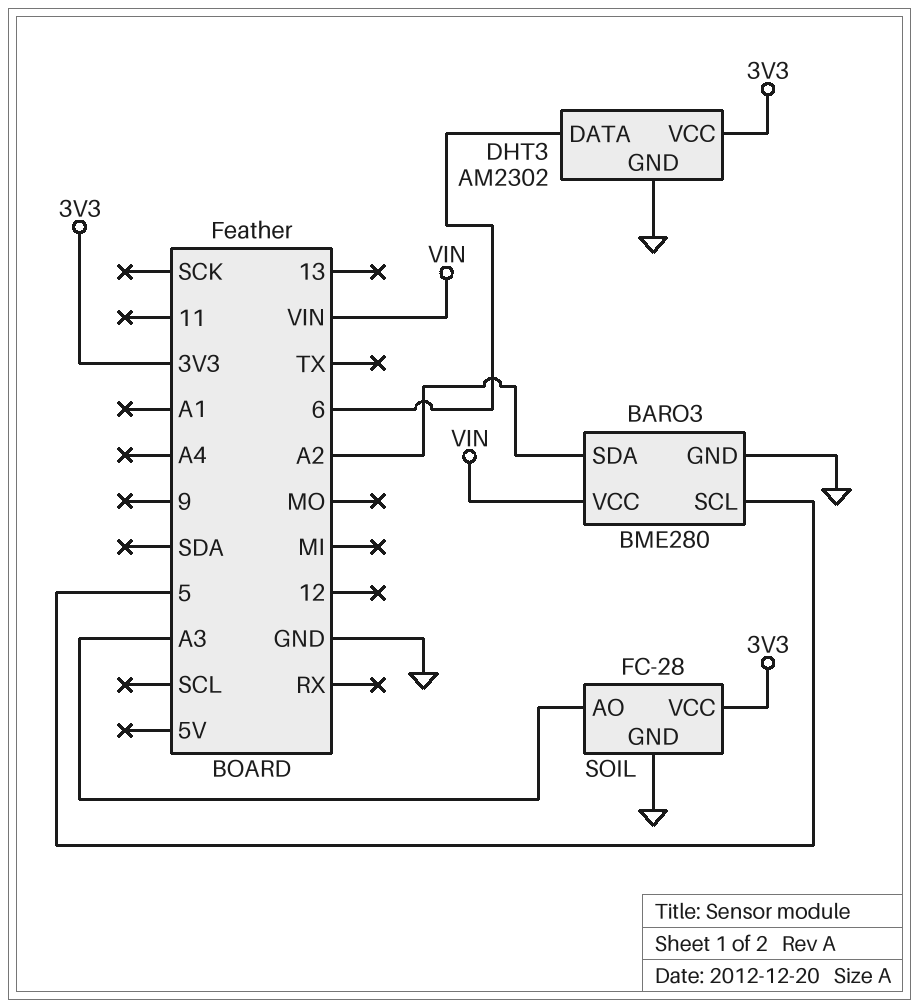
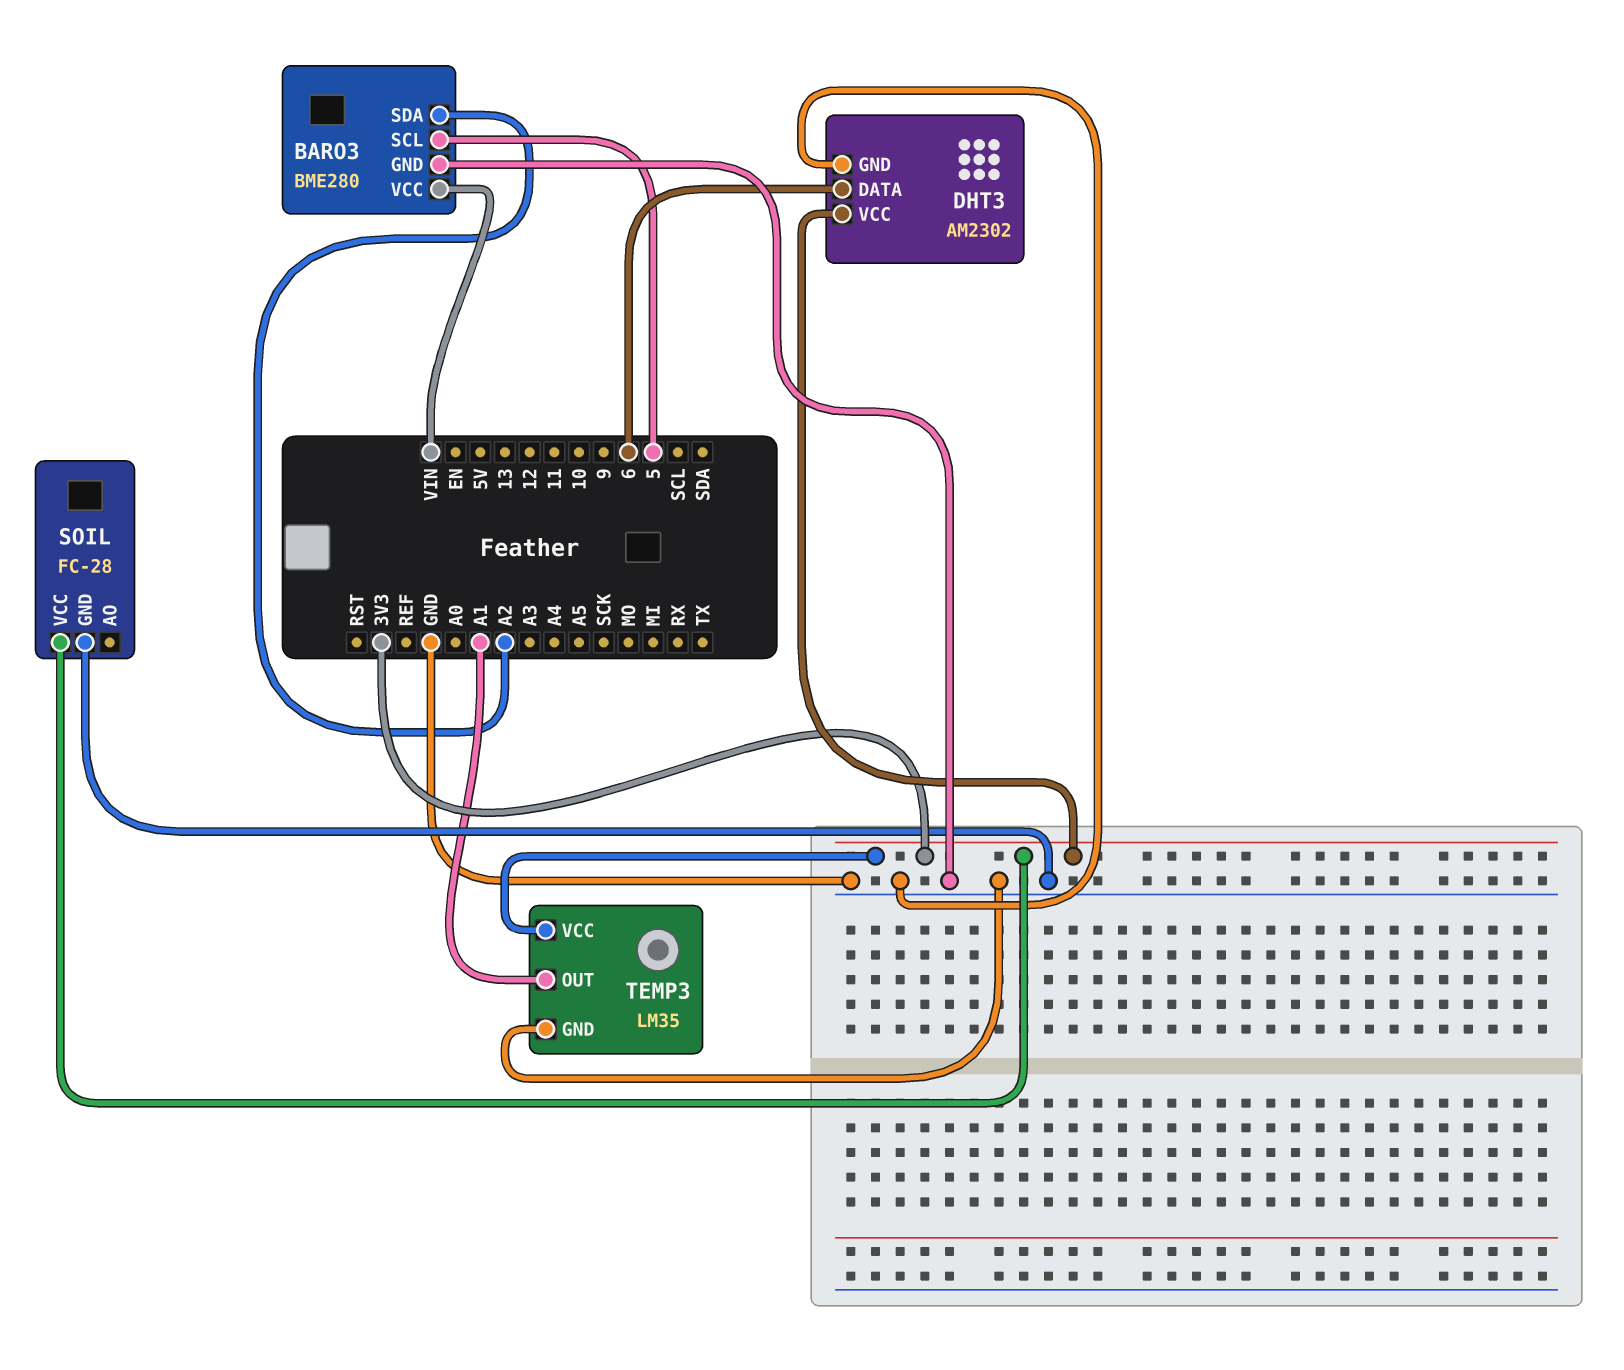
SOIL pin AO: A3 -> none
TEMP3: none -> LM35
TEMP3 pin GND: none -> GND
TEMP3 pin OUT: none -> A1
TEMP3 pin VCC: none -> 3V3

